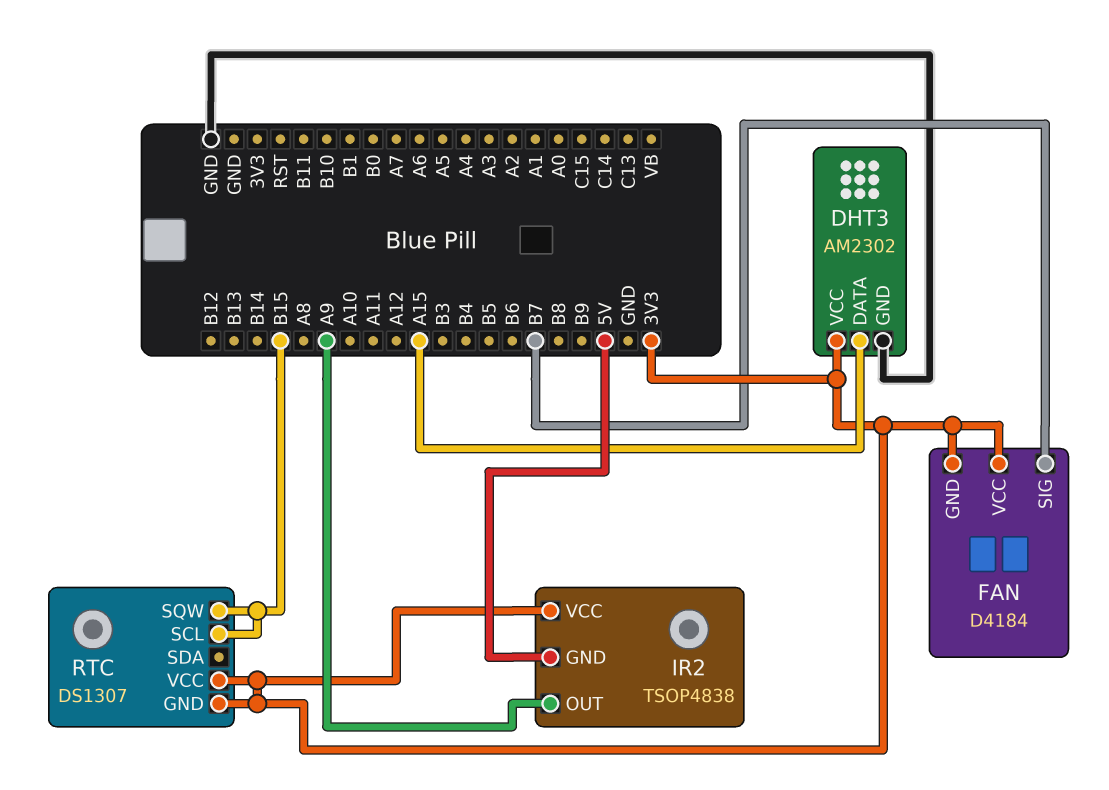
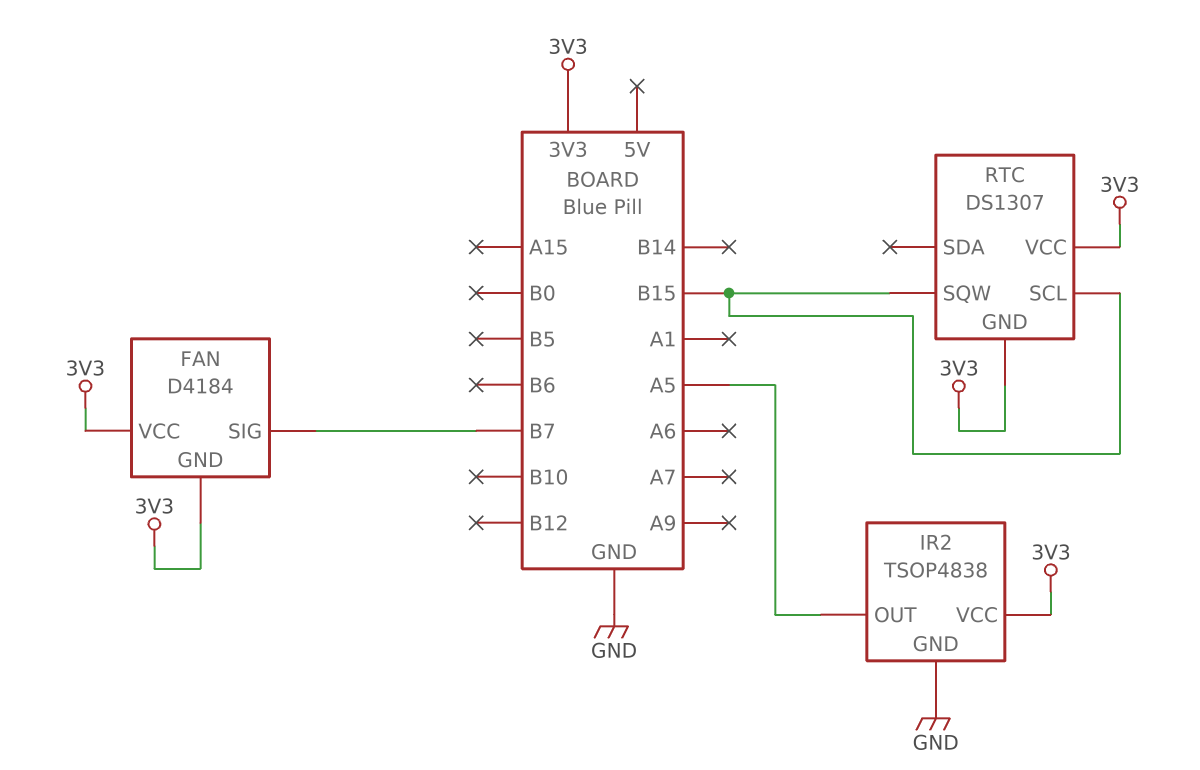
DHT3: AM2302 -> none
DHT3 pin DATA: A15 -> none
DHT3 pin GND: GND -> none
DHT3 pin VCC: 3V3 -> none
IR2 pin GND: 5V -> GND
IR2 pin OUT: A9 -> A5

